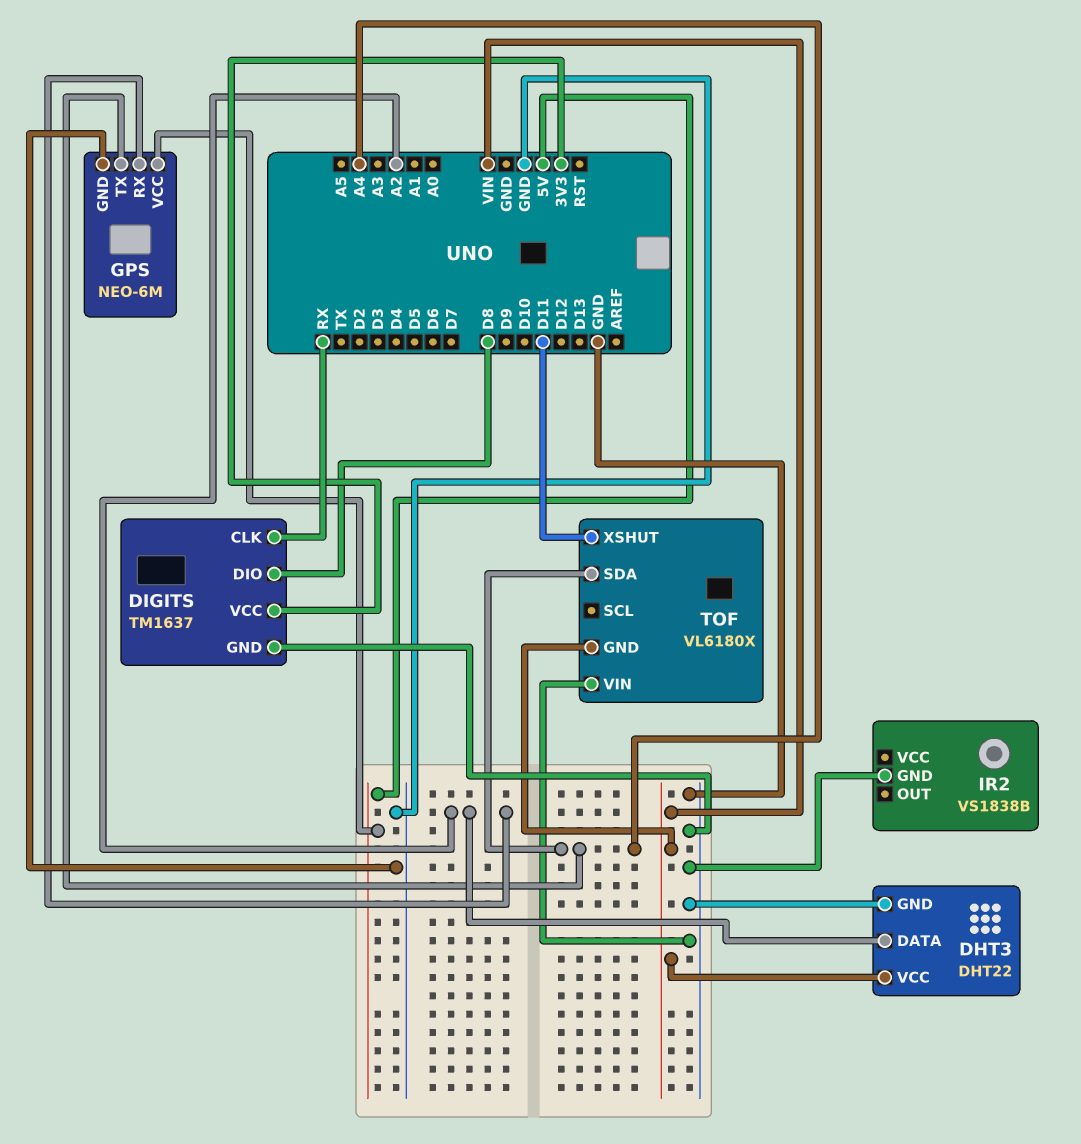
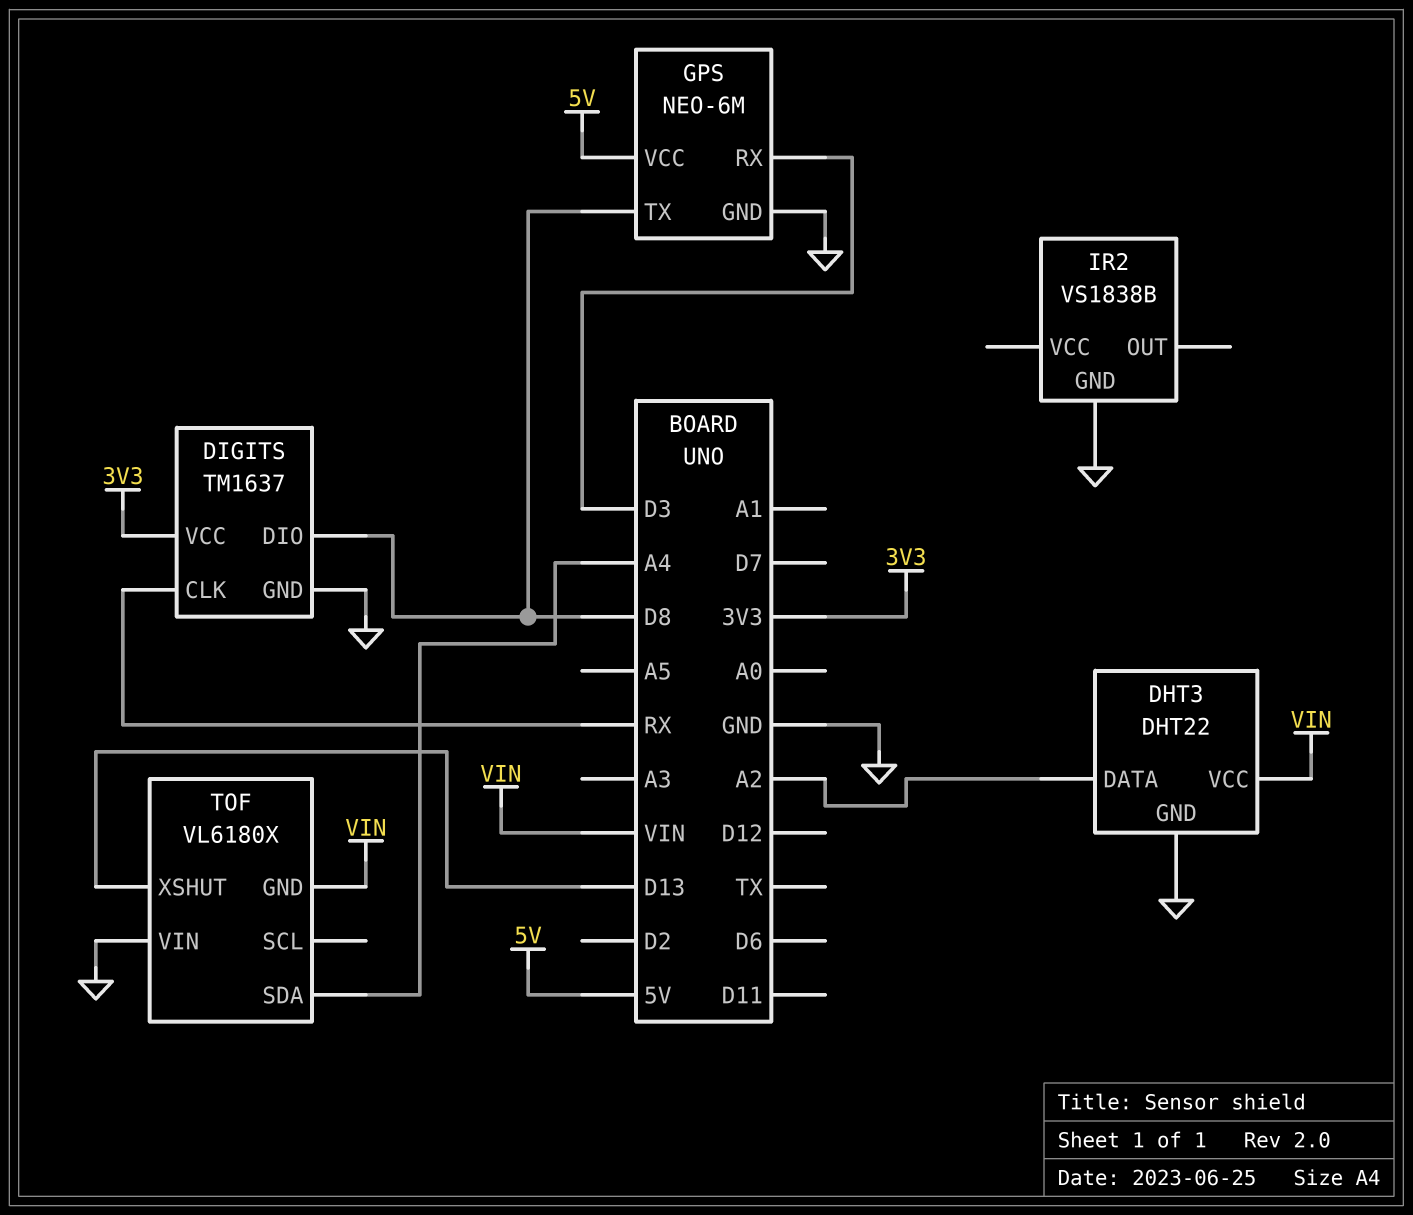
GPS pin RX: A2 -> D3
GPS pin TX: A4 -> D8
TOF pin XSHUT: D11 -> D13

